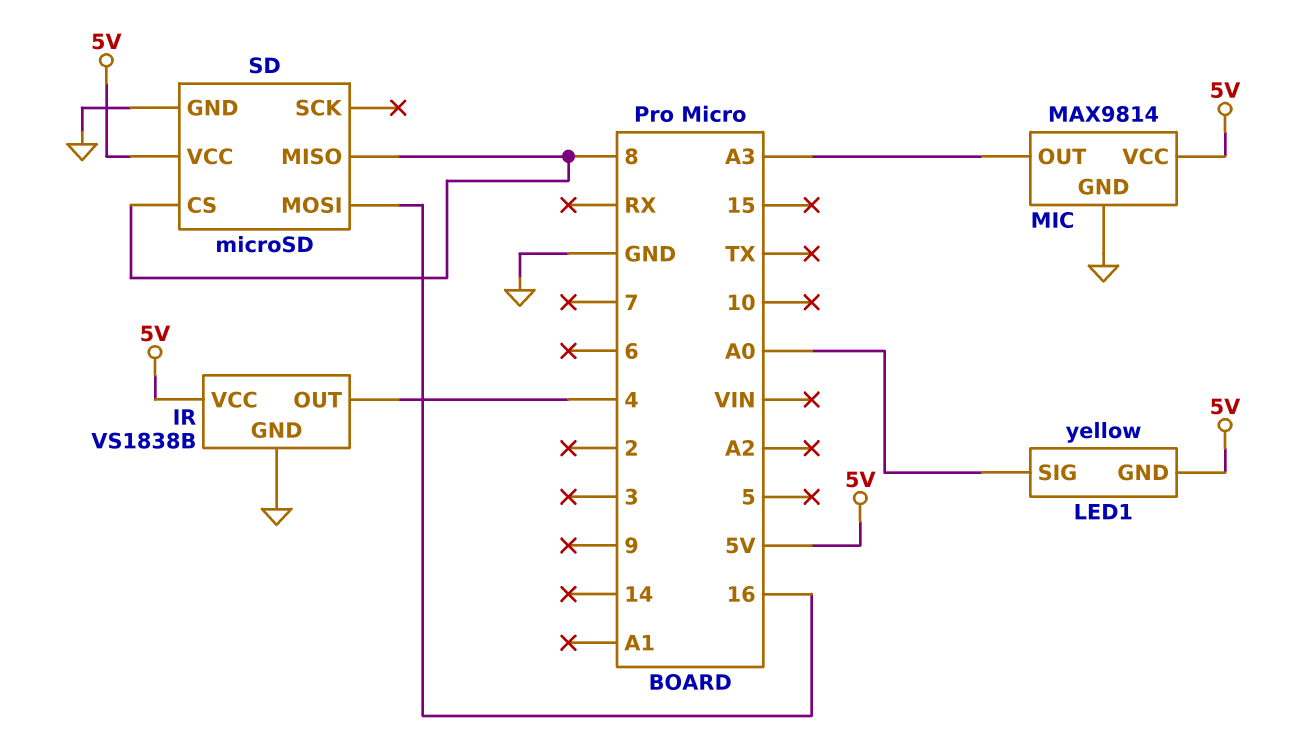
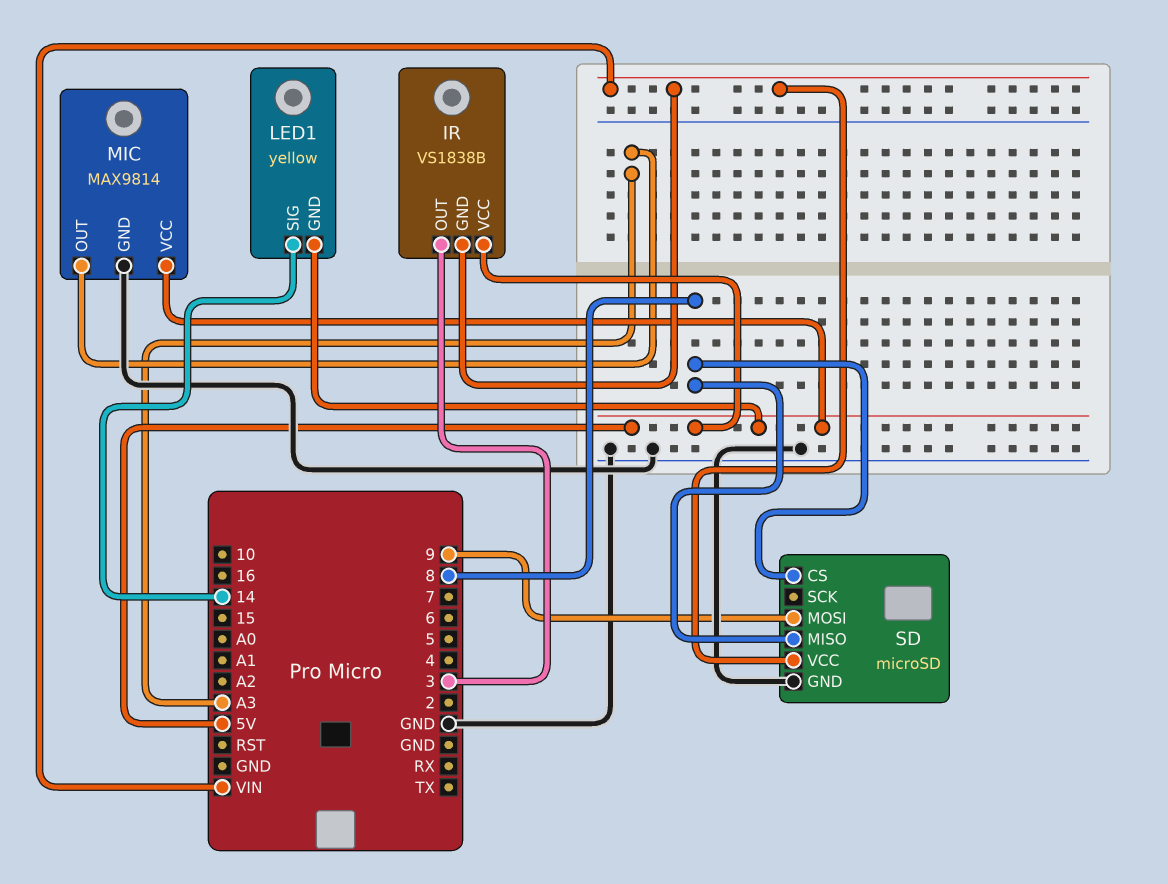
IR pin GND: GND -> VIN
IR pin OUT: 4 -> 3
LED1 pin SIG: A0 -> 14
SD pin MOSI: 16 -> 9
SD pin VCC: 5V -> VIN

